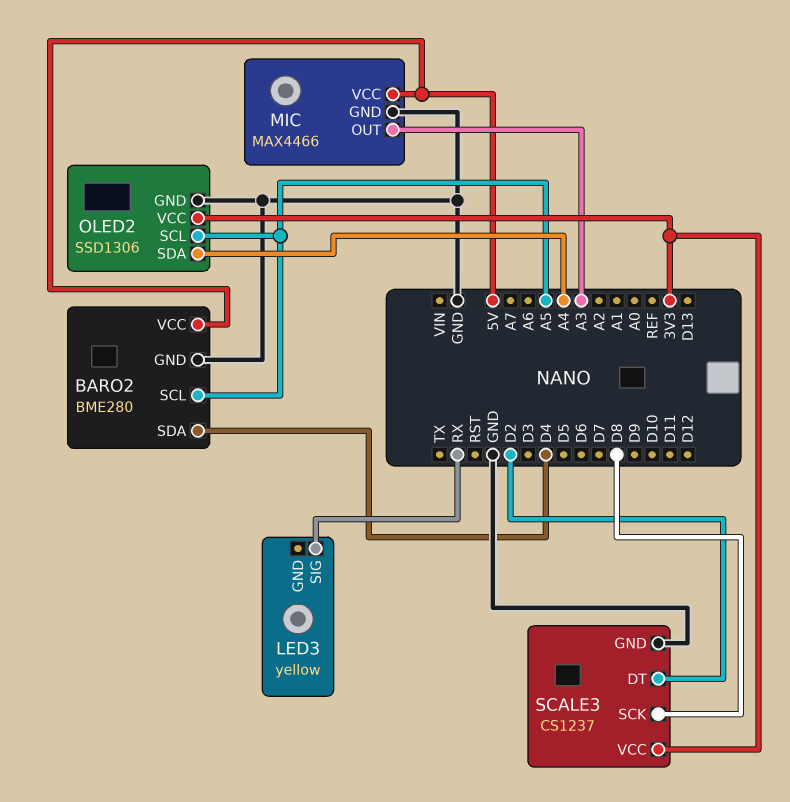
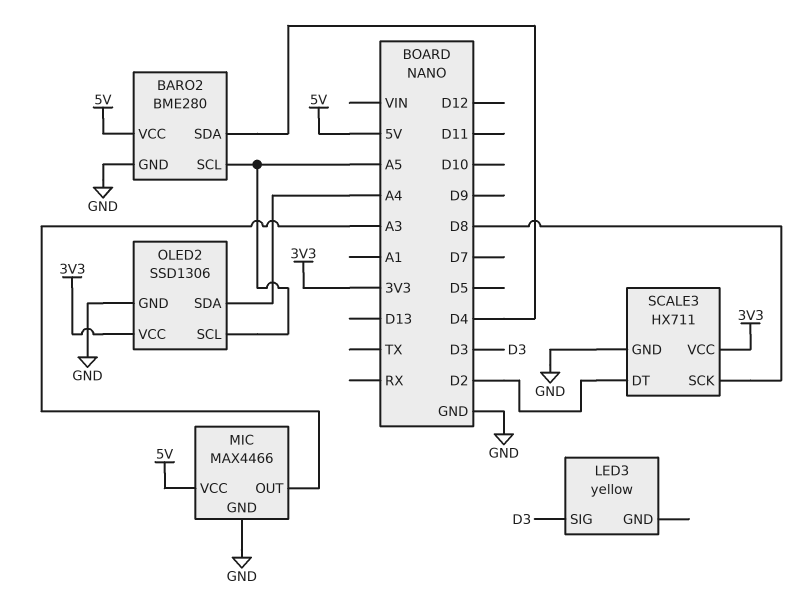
LED3 pin SIG: RX -> D3
SCALE3: CS1237 -> HX711

